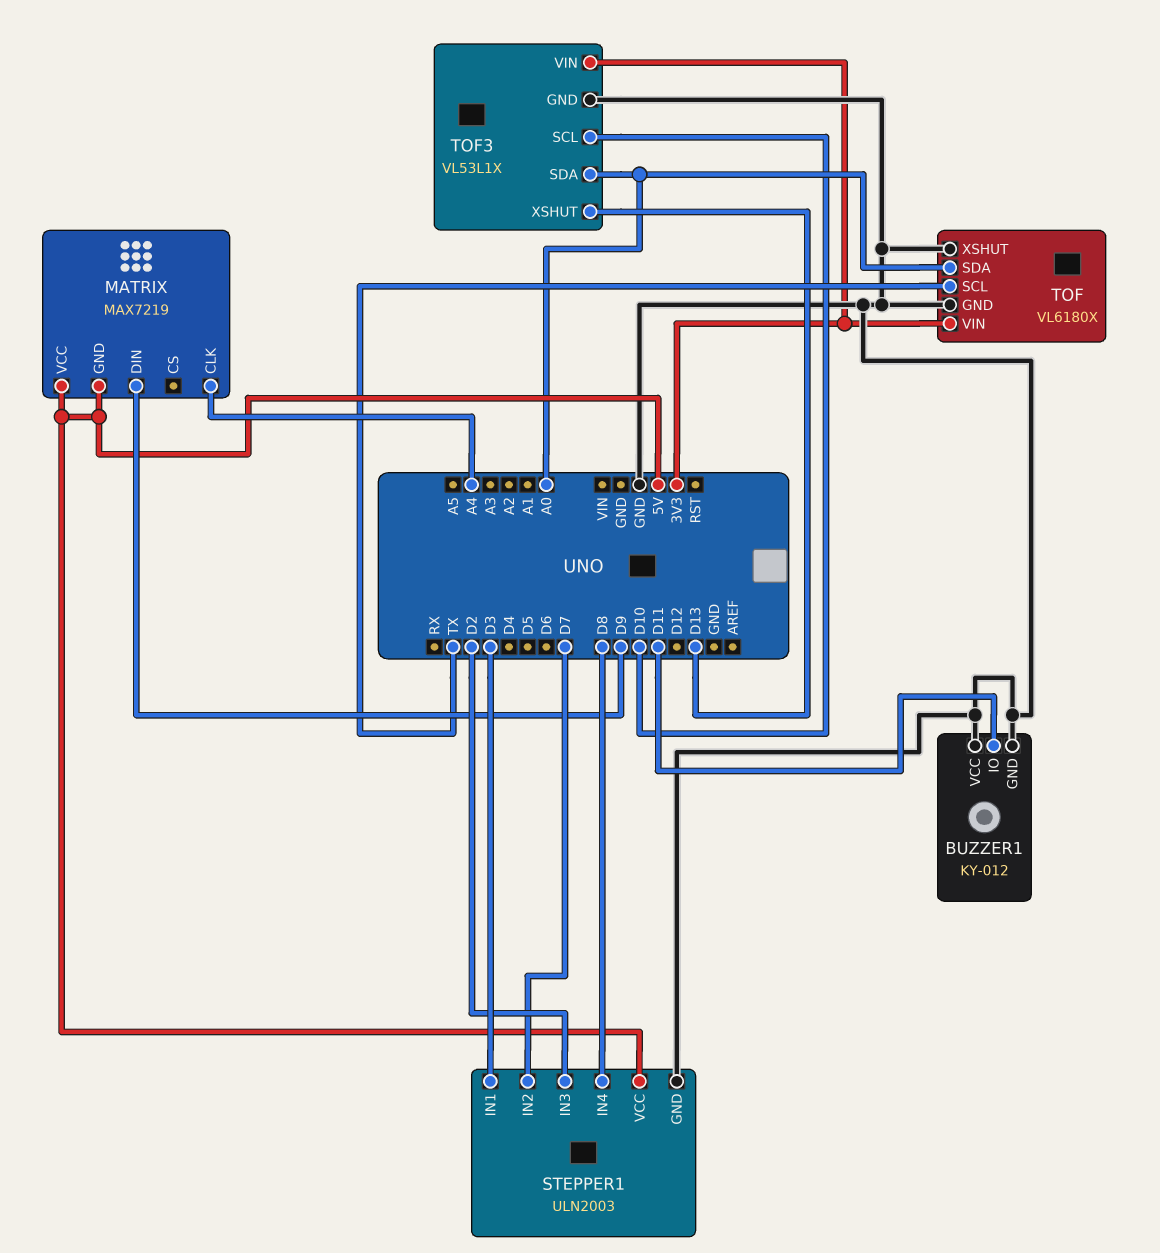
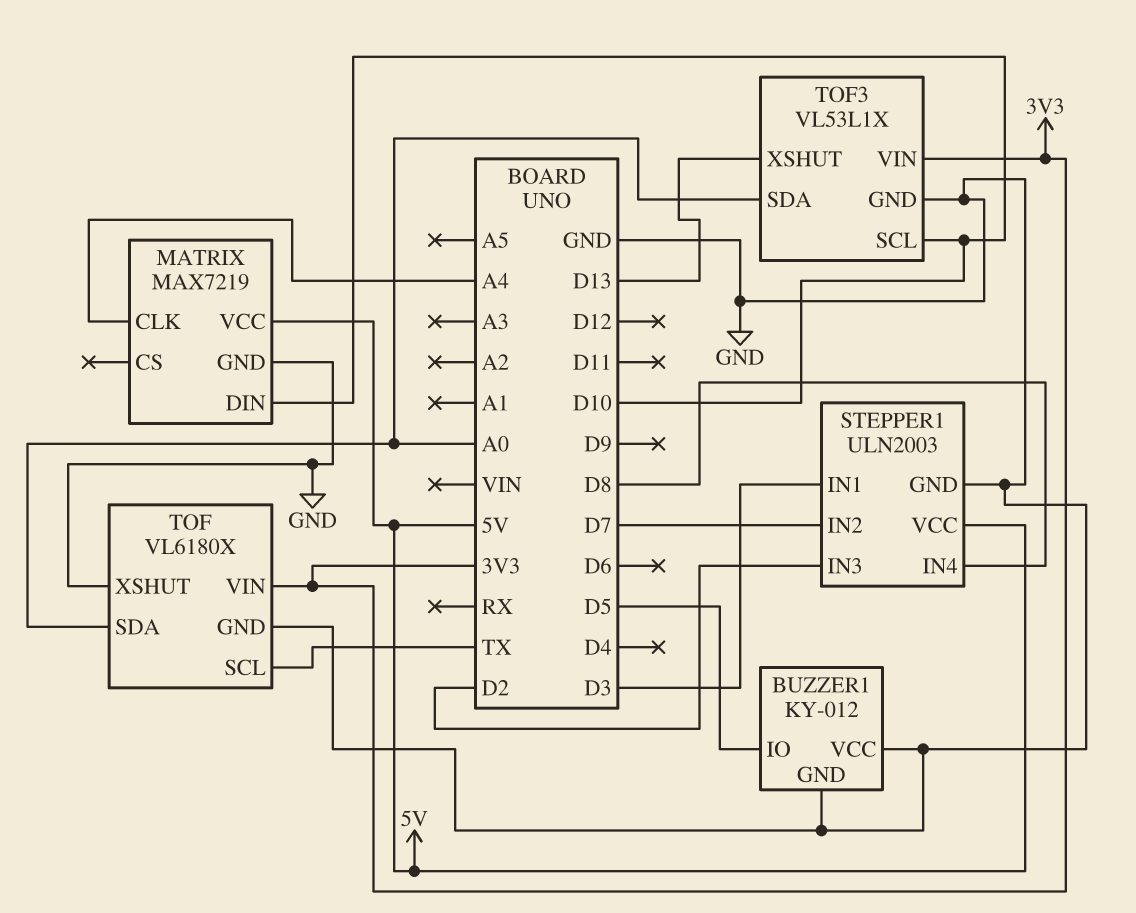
BUZZER1 pin IO: D11 -> D5
MATRIX pin DIN: D9 -> D10
MATRIX pin GND: 5V -> GND

